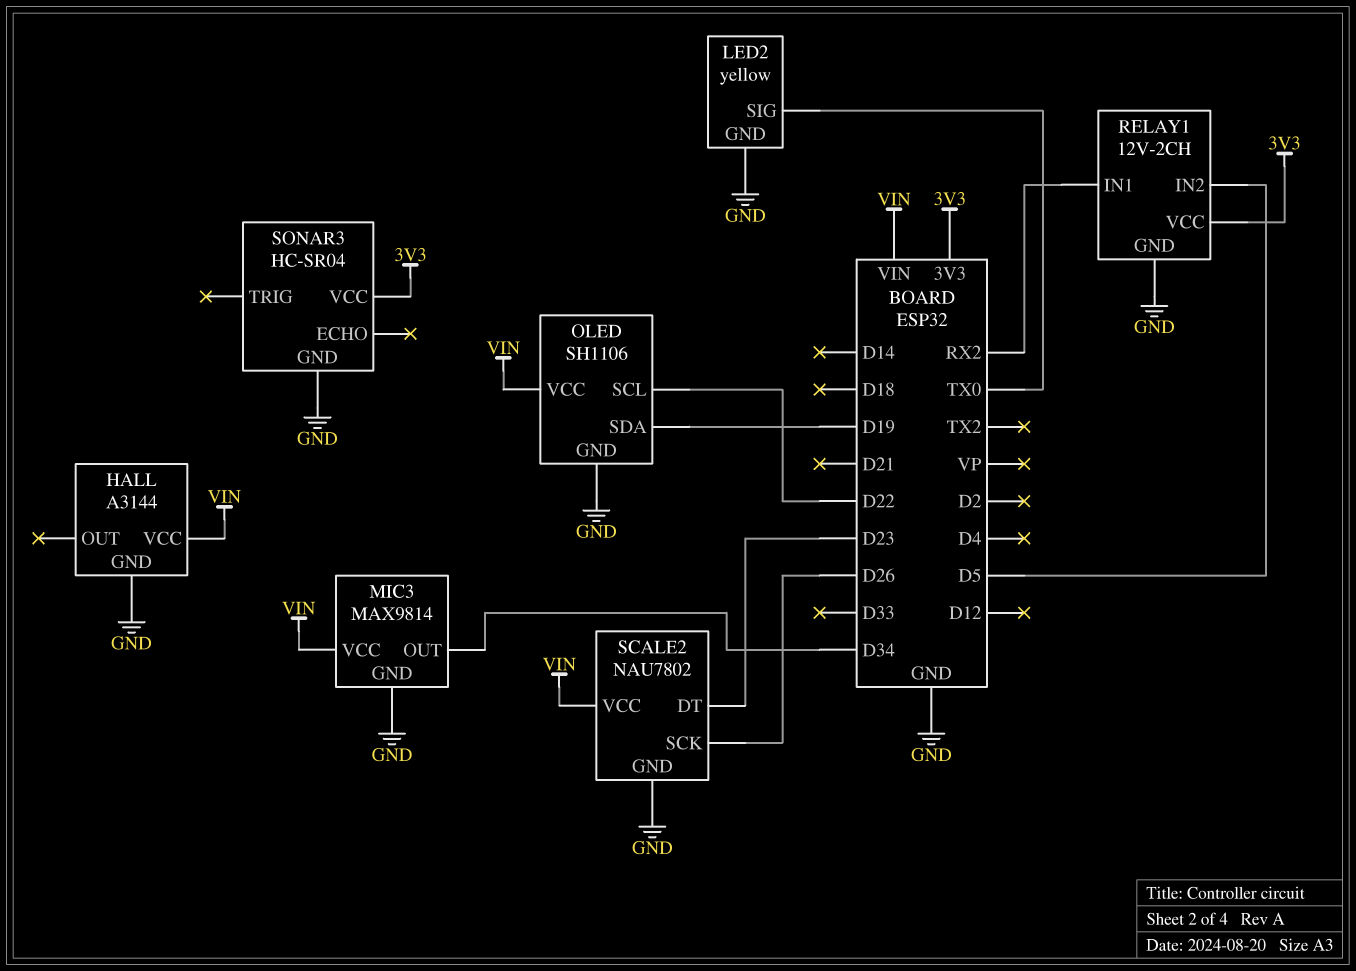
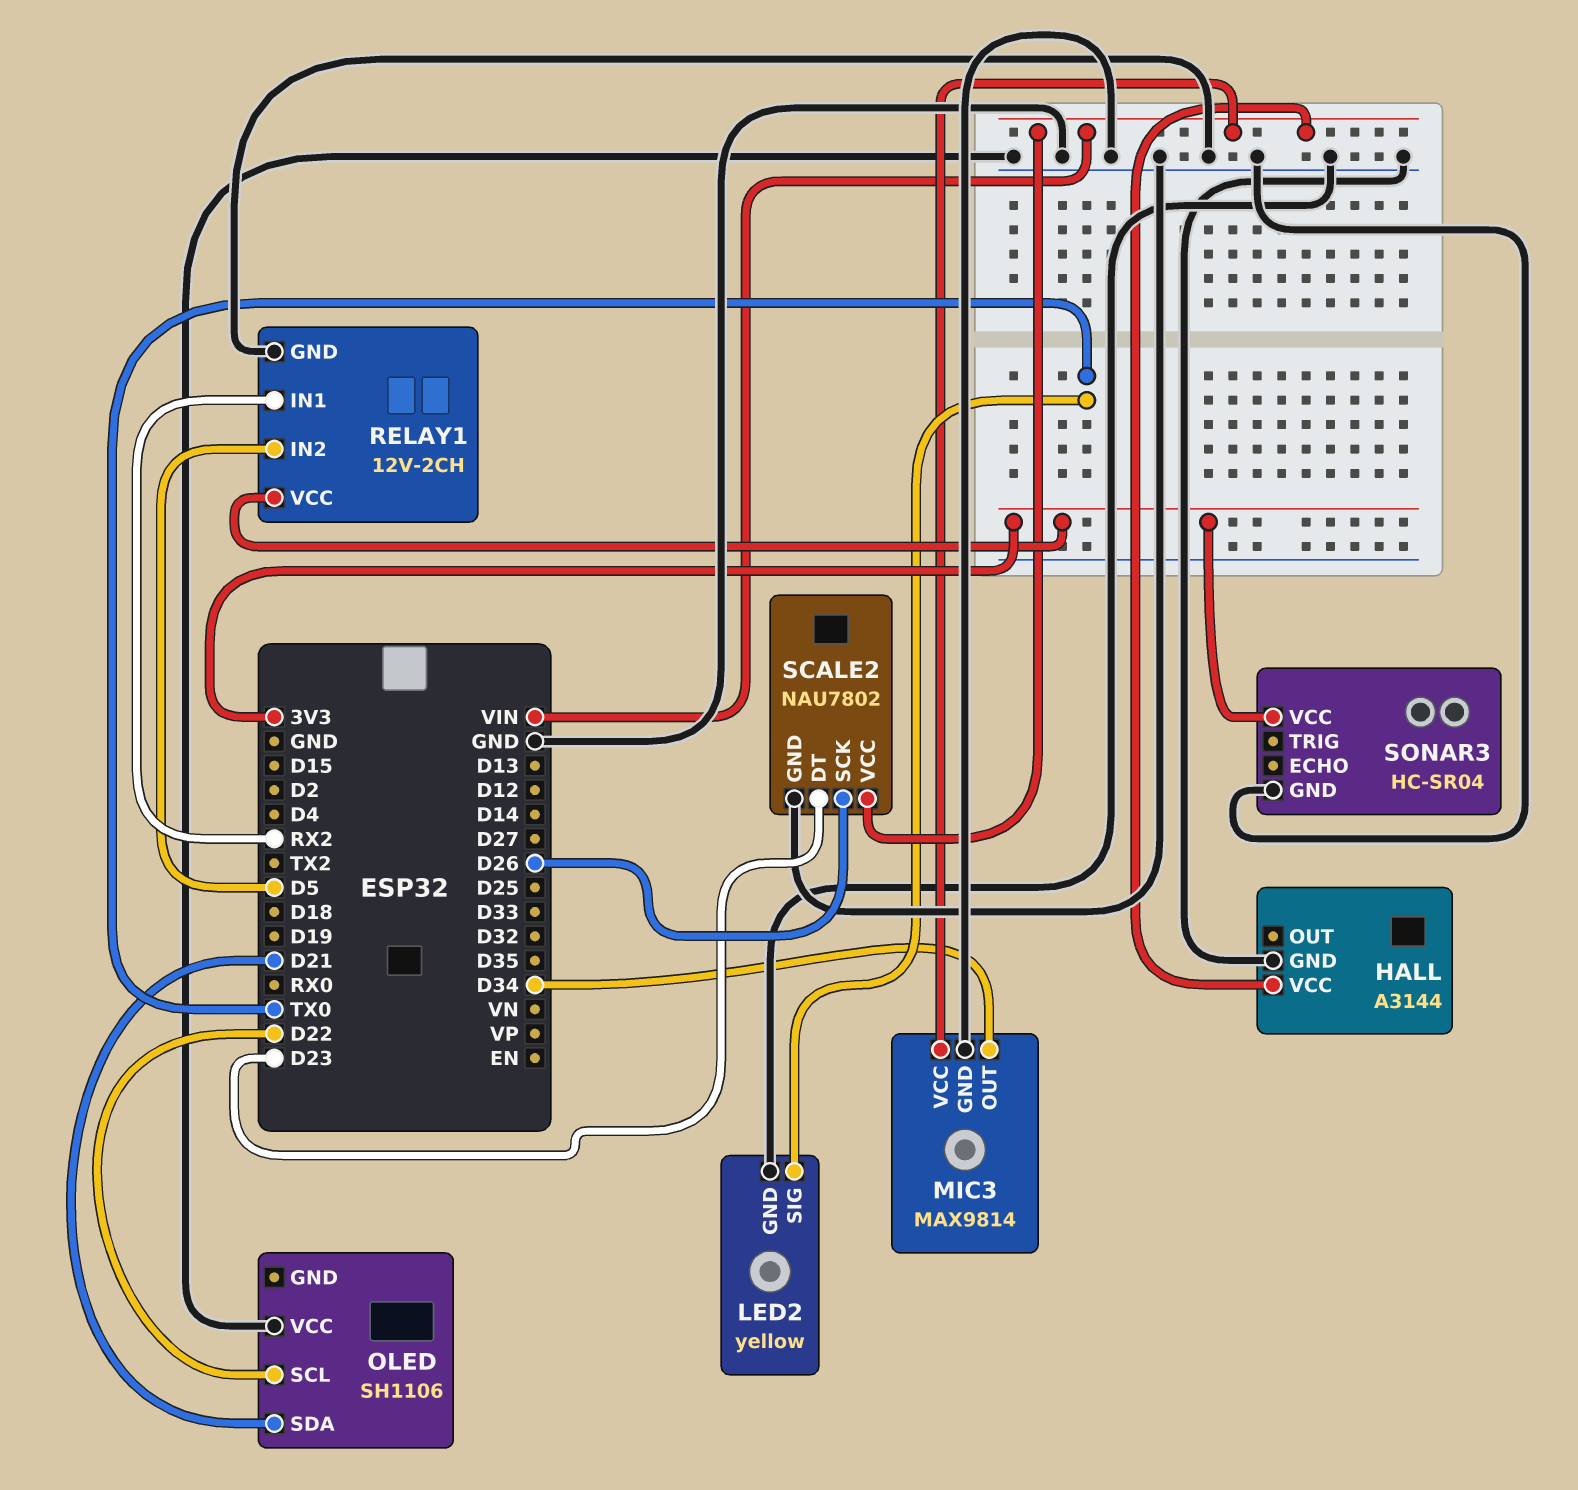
OLED pin GND: GND -> none
OLED pin SDA: D19 -> D21
OLED pin VCC: VIN -> GND

